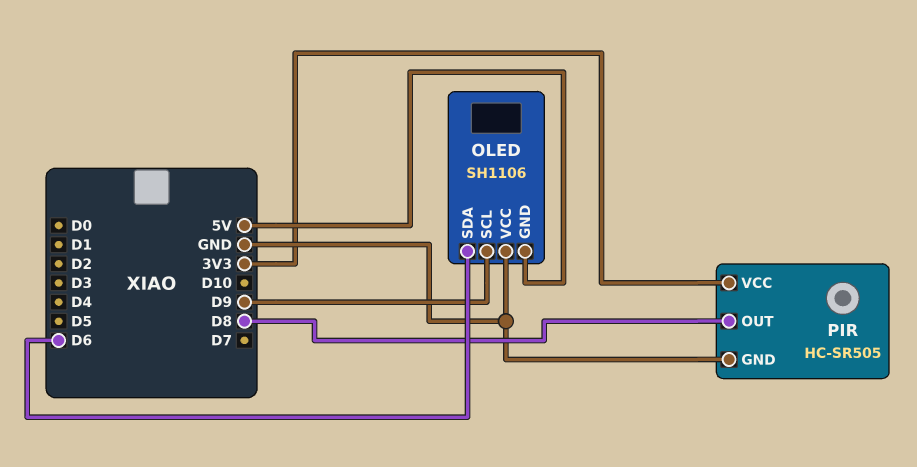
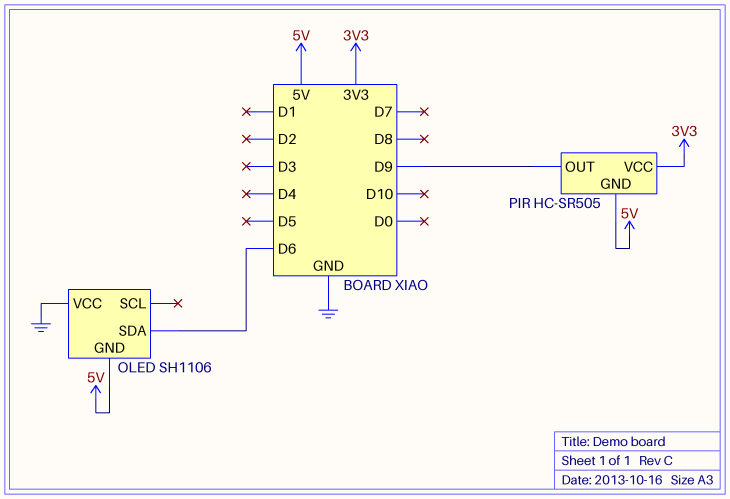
OLED pin SCL: D9 -> none
PIR pin GND: GND -> 5V
PIR pin OUT: D8 -> D9

